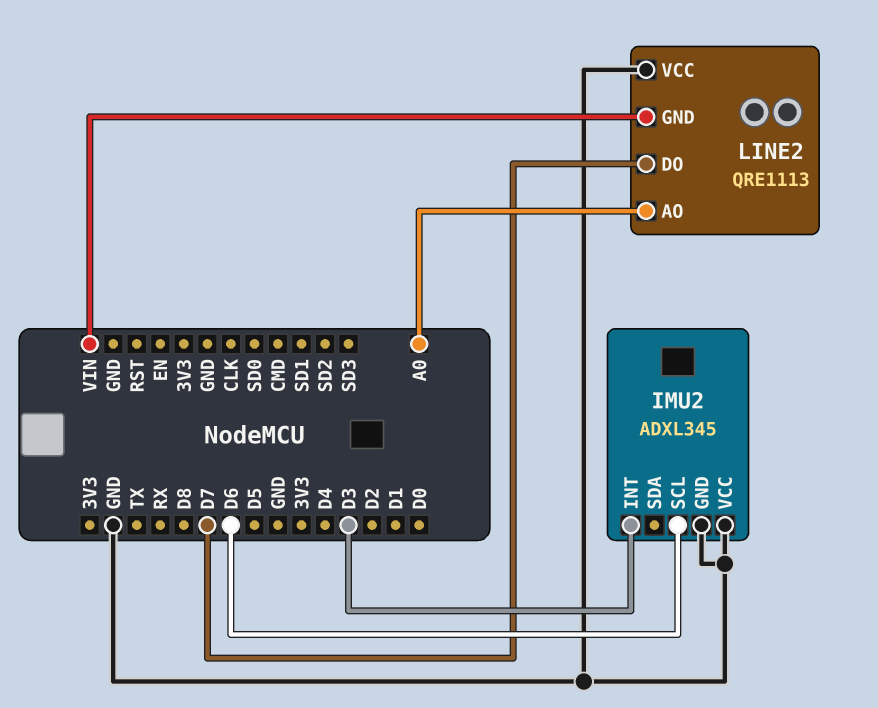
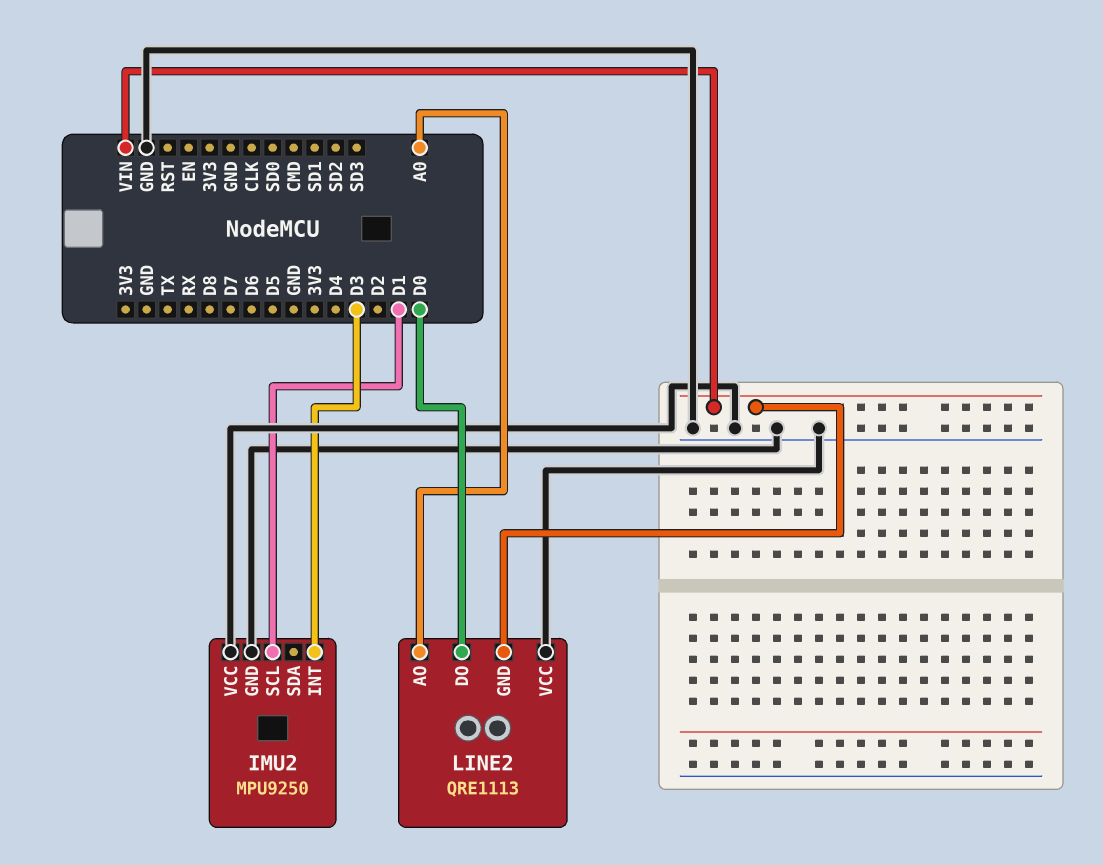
IMU2: ADXL345 -> MPU9250
IMU2 pin SCL: D6 -> D1
LINE2 pin DO: D7 -> D0

